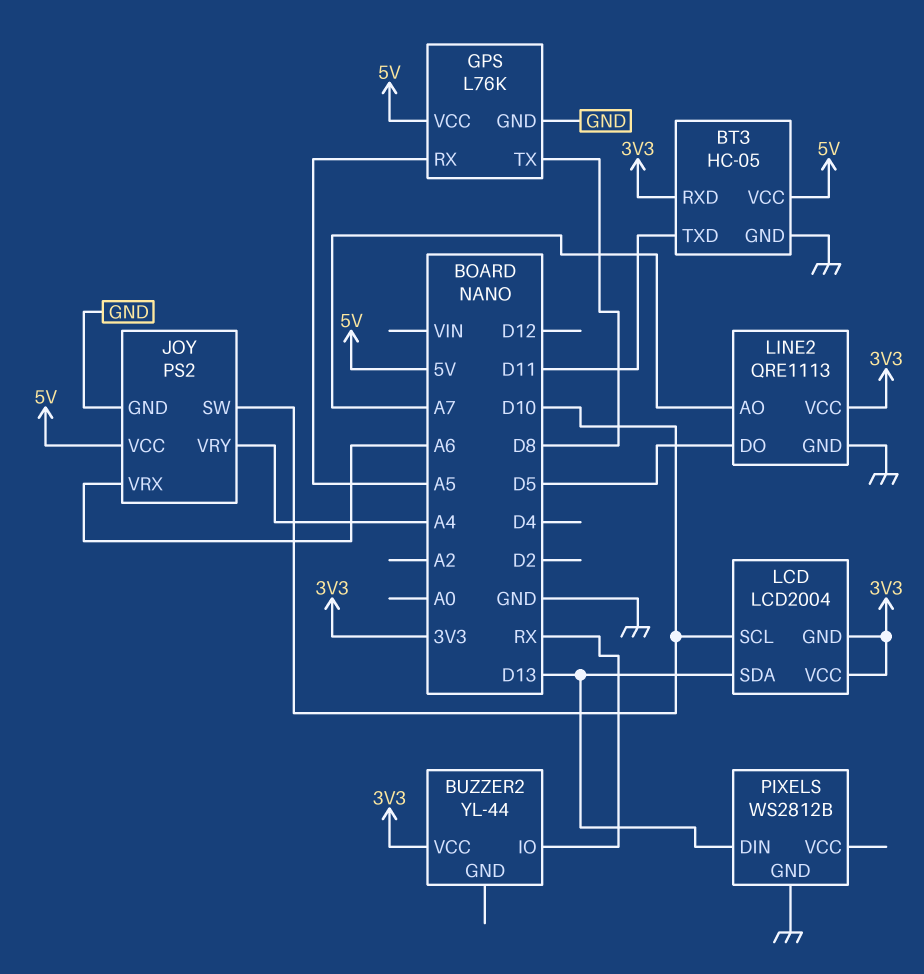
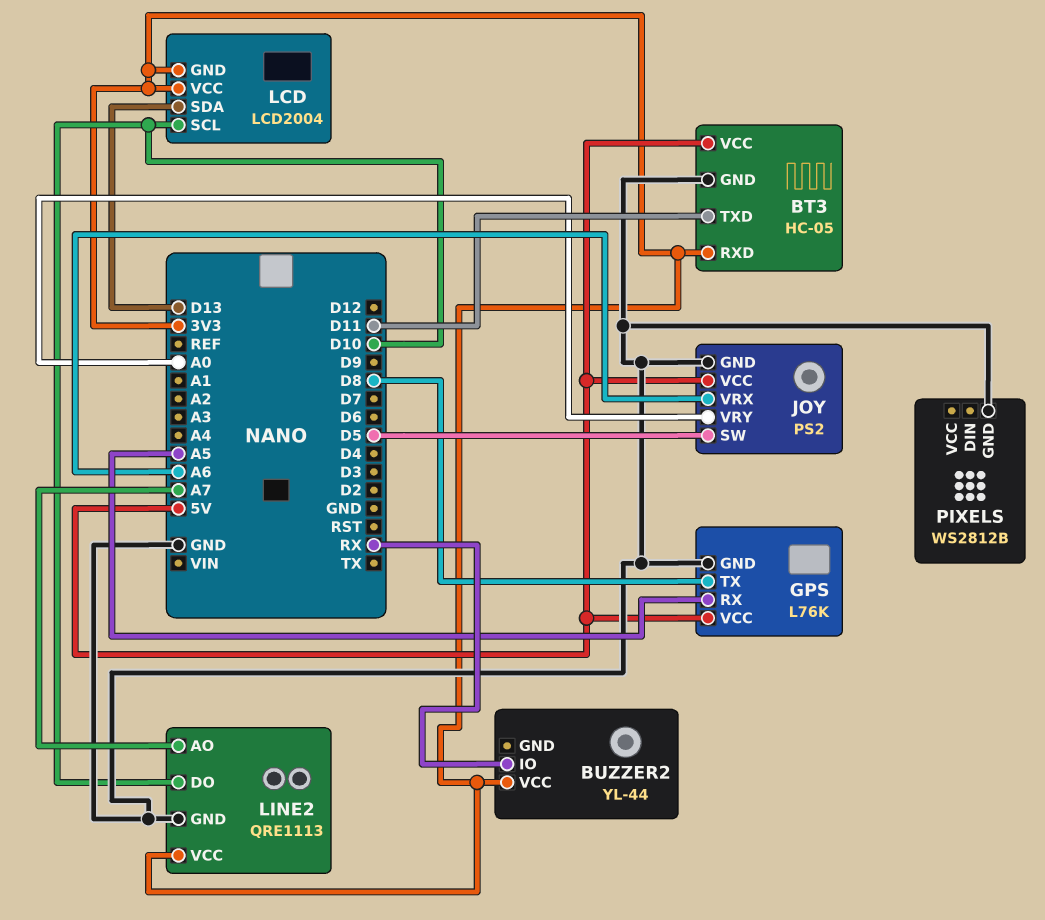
JOY pin SW: D10 -> D5
JOY pin VRY: A4 -> A0
LINE2 pin DO: D5 -> D10
PIXELS pin DIN: D13 -> none

